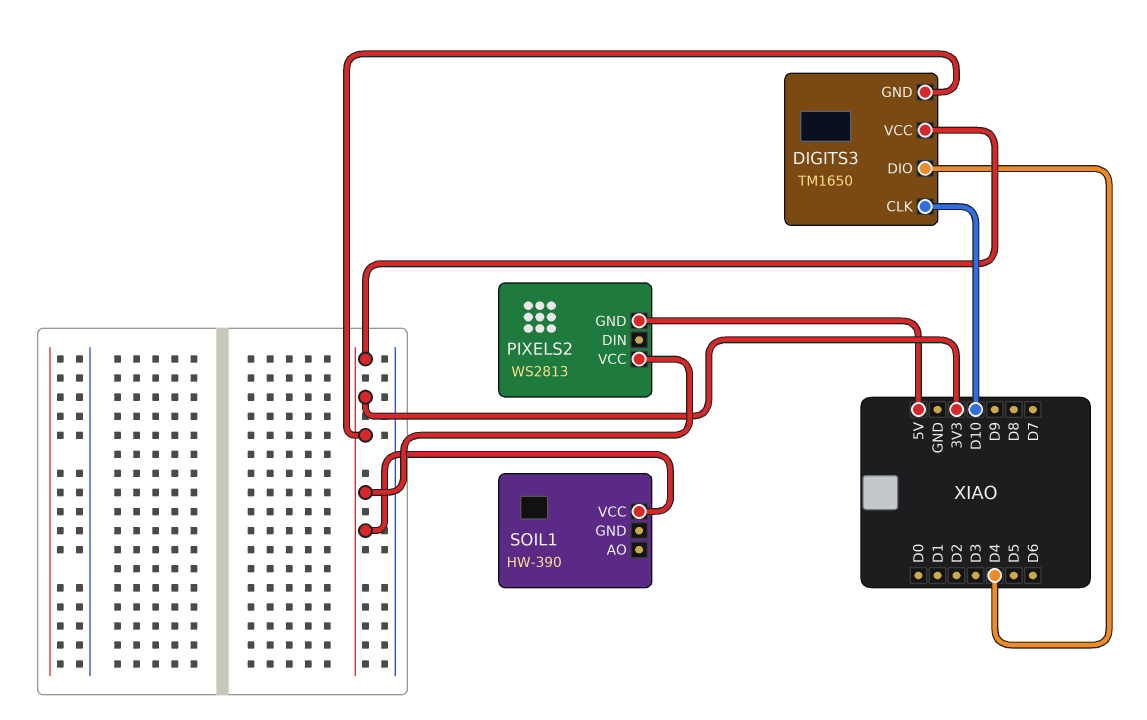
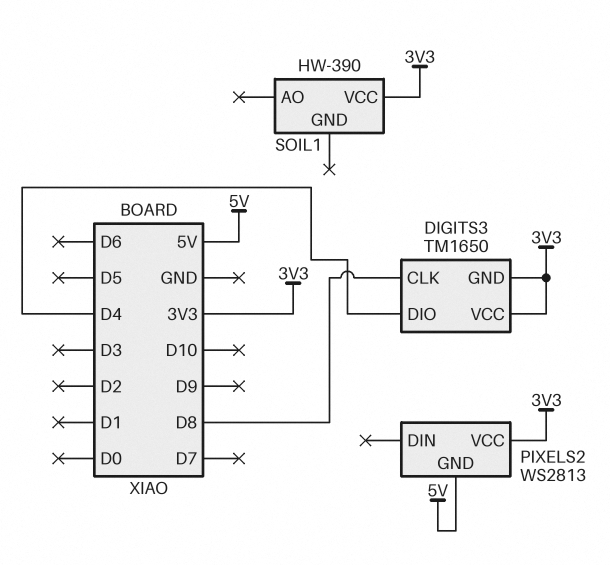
DIGITS3 pin CLK: D10 -> D8

